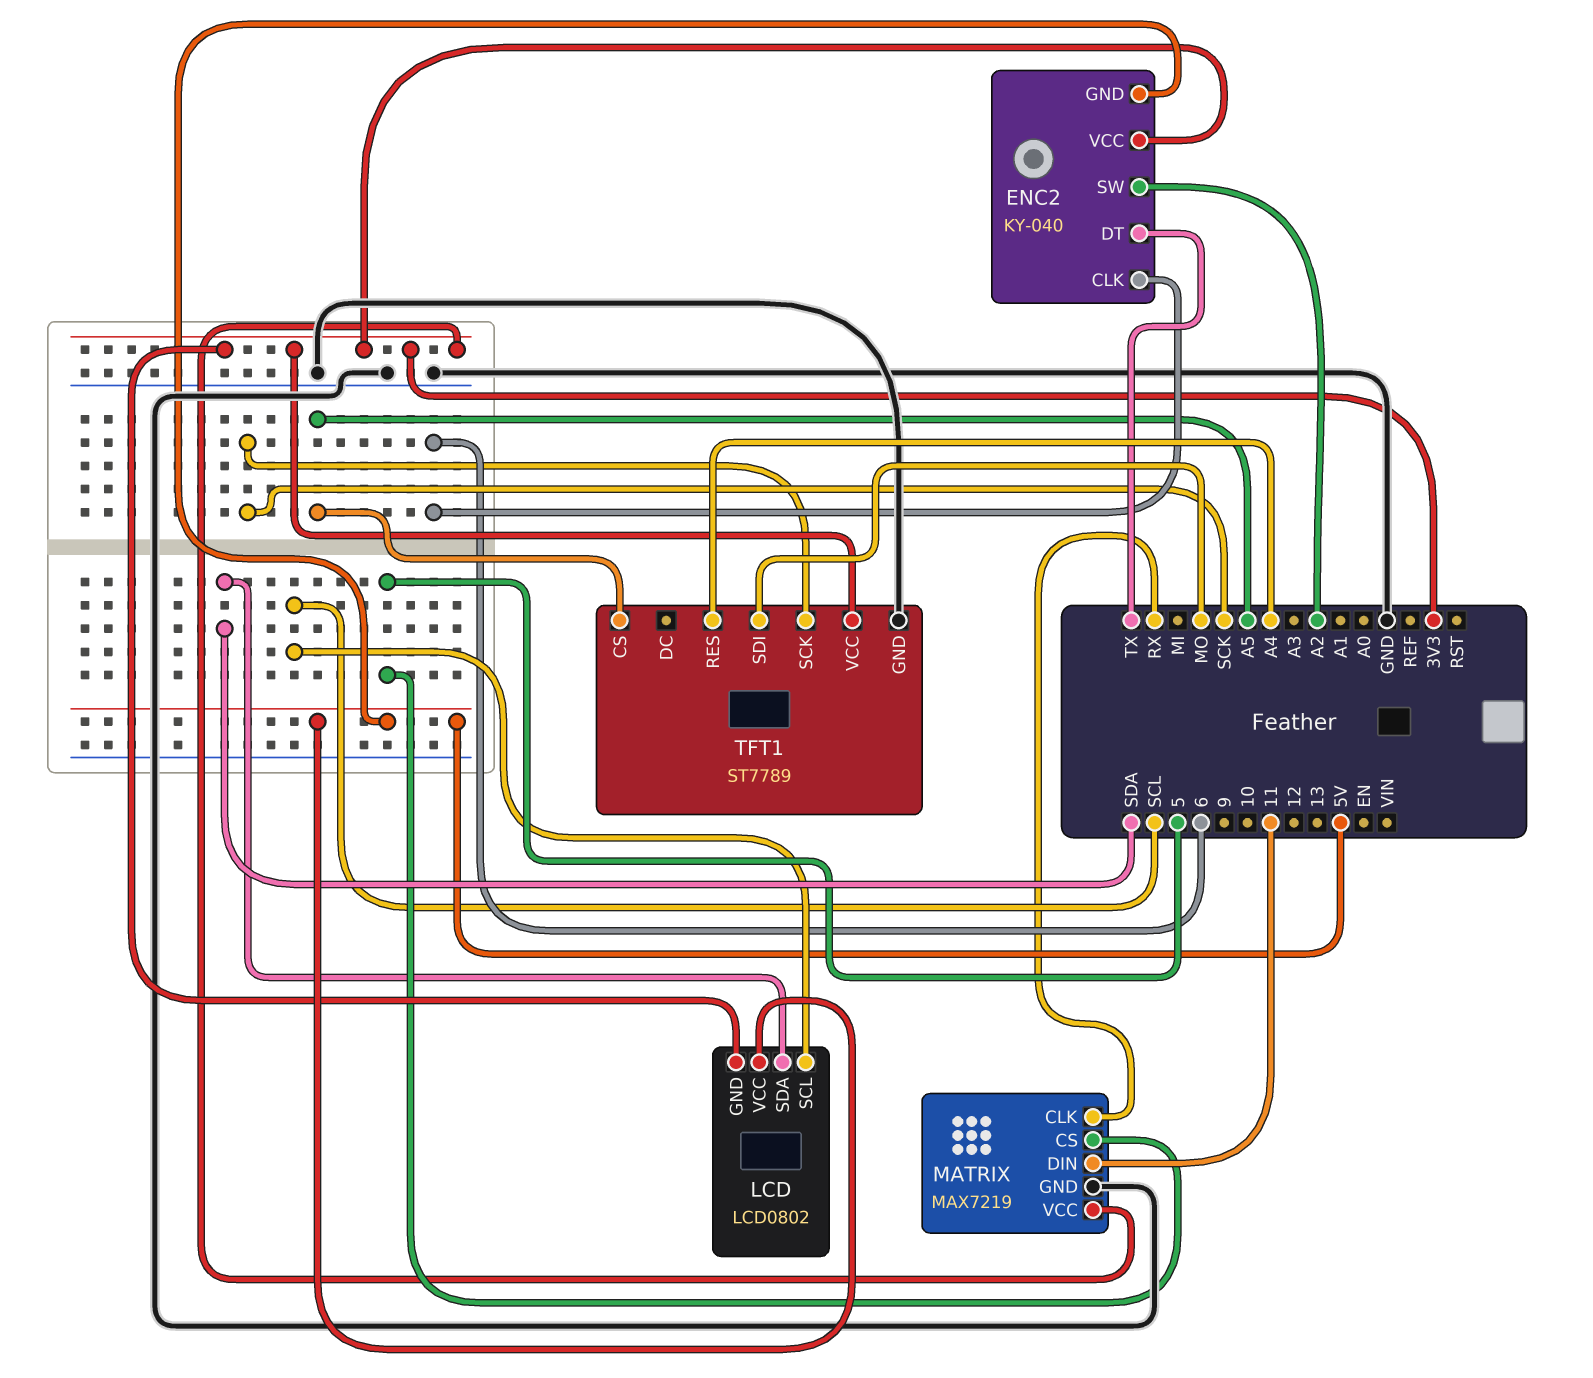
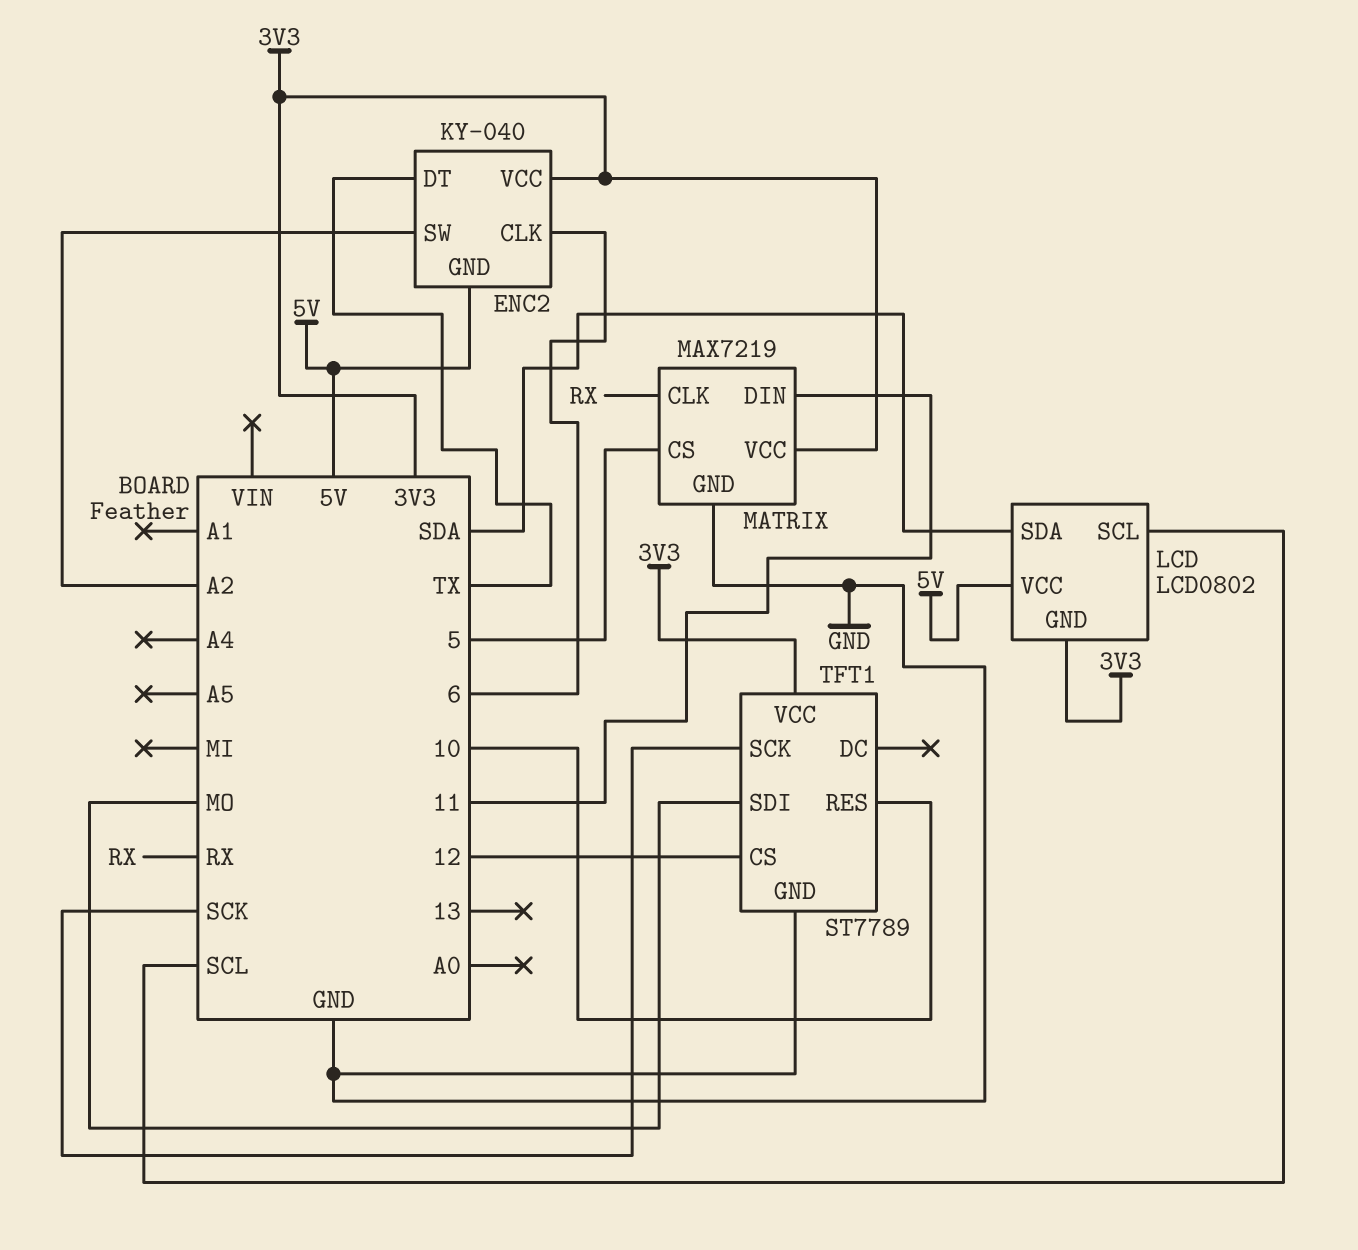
TFT1 pin CS: A5 -> 12
TFT1 pin RES: A4 -> 10

